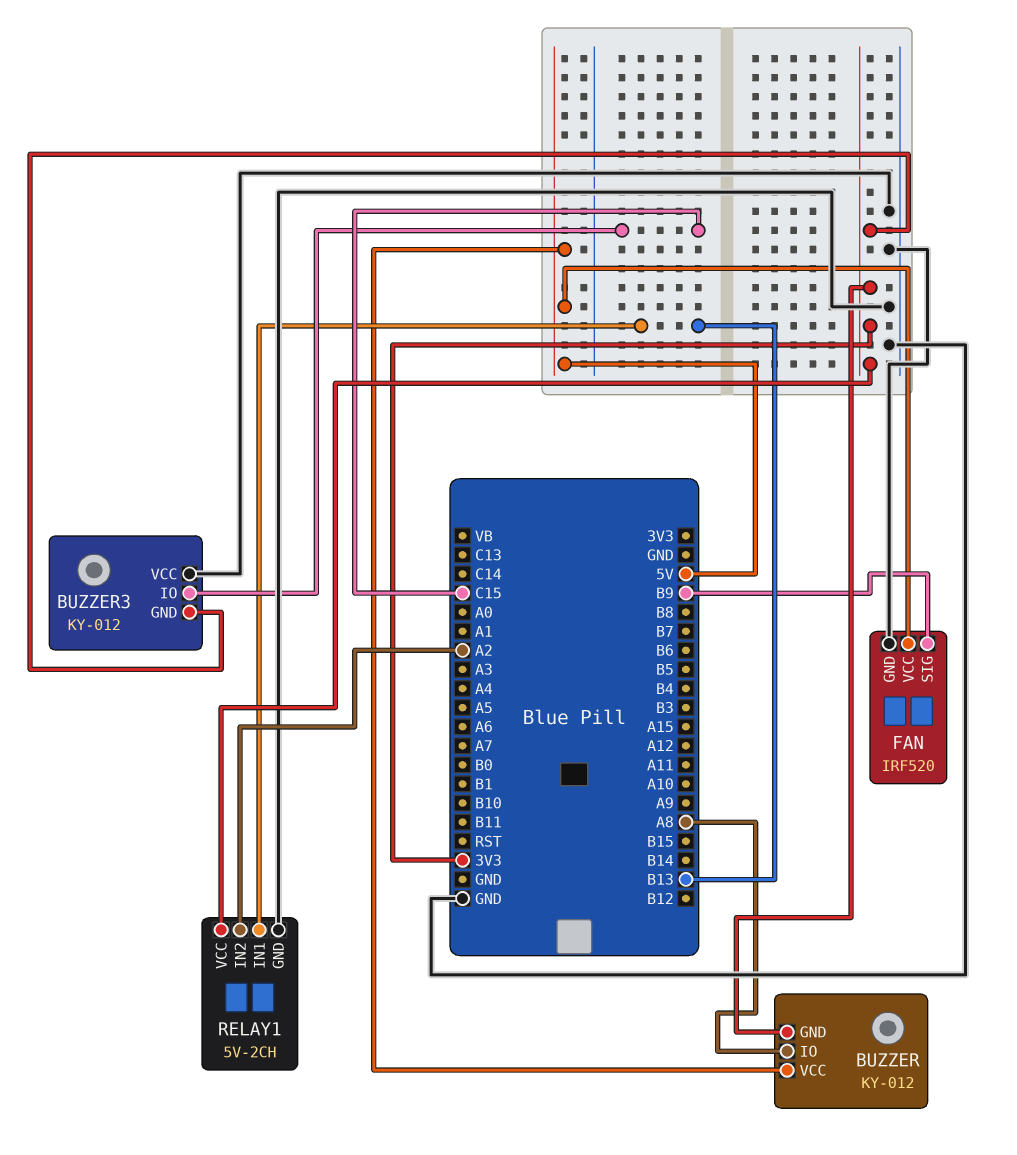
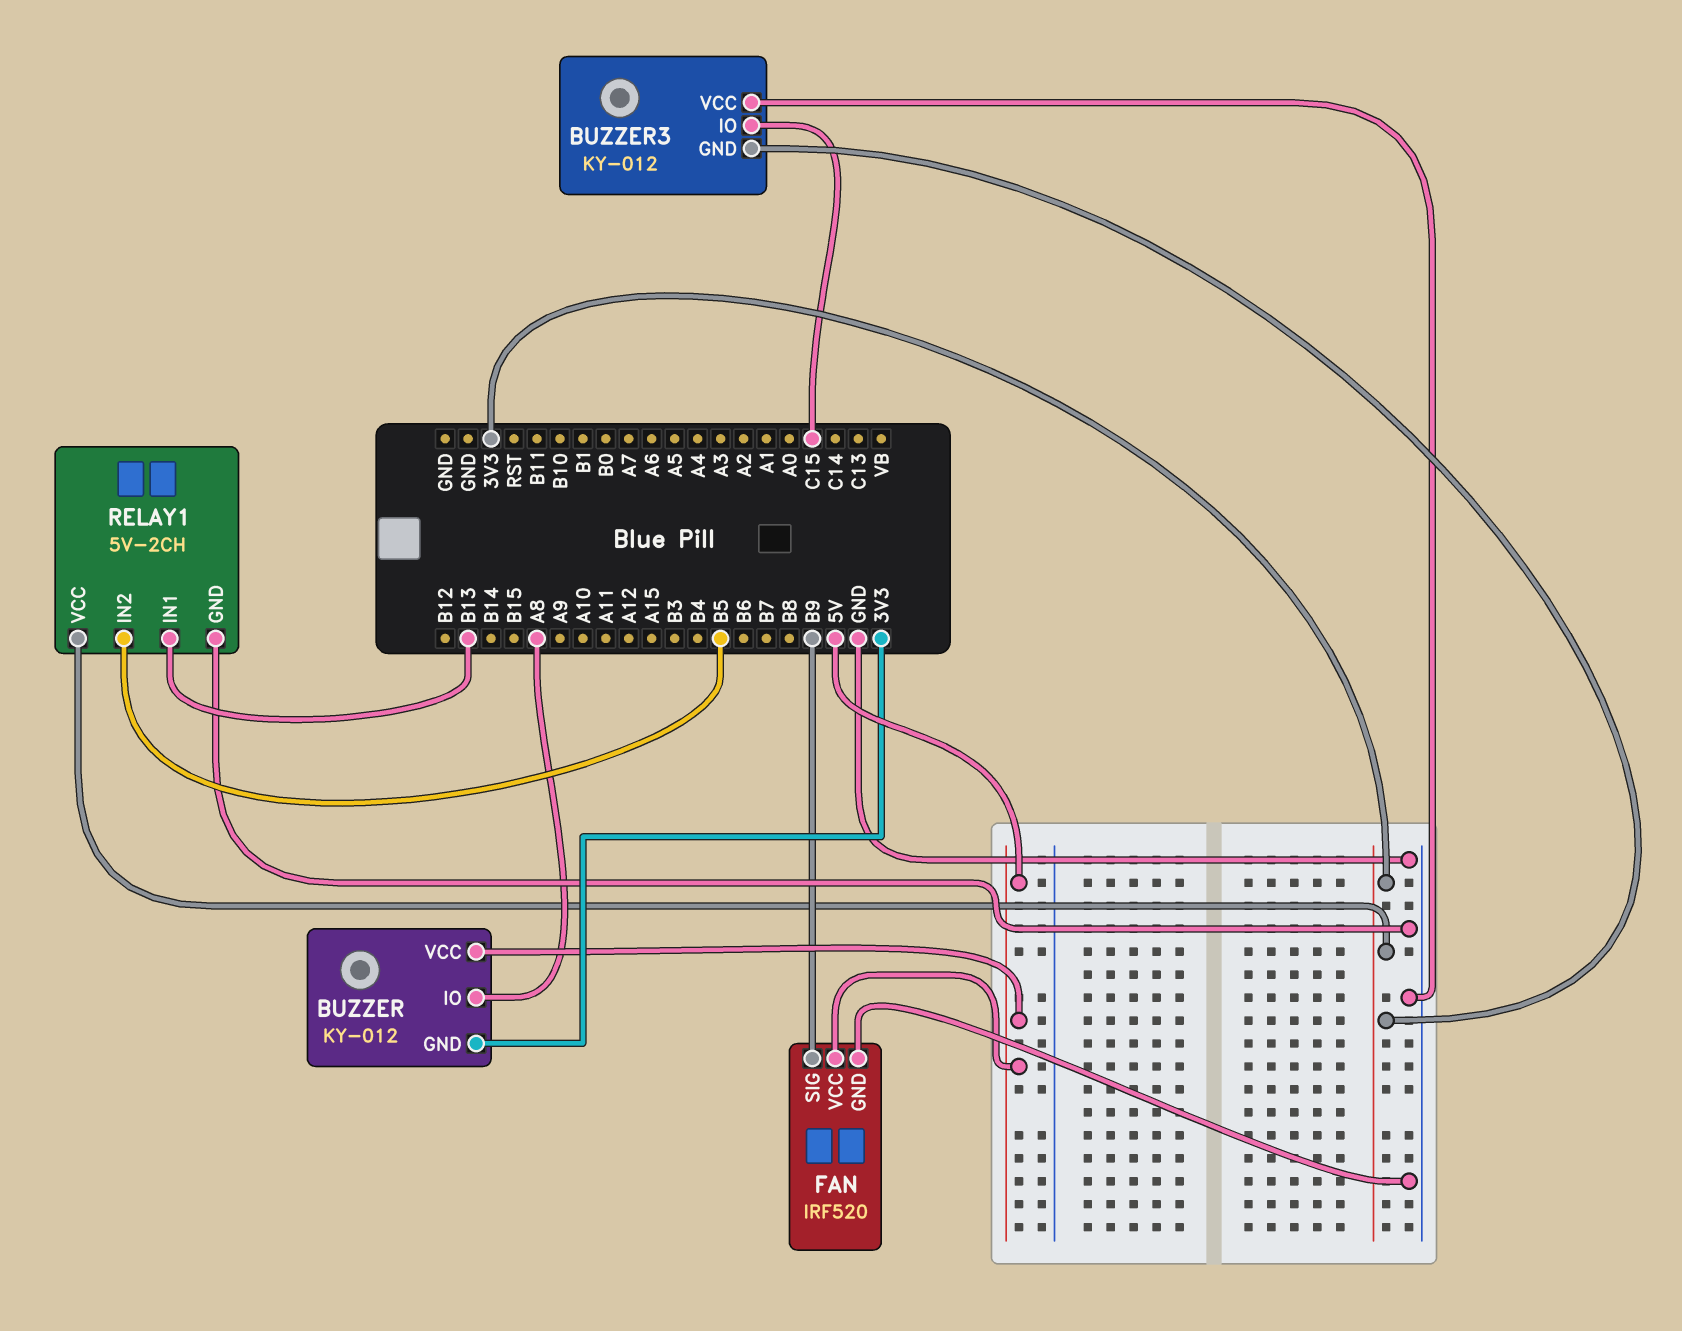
RELAY1 pin IN2: A2 -> B5

